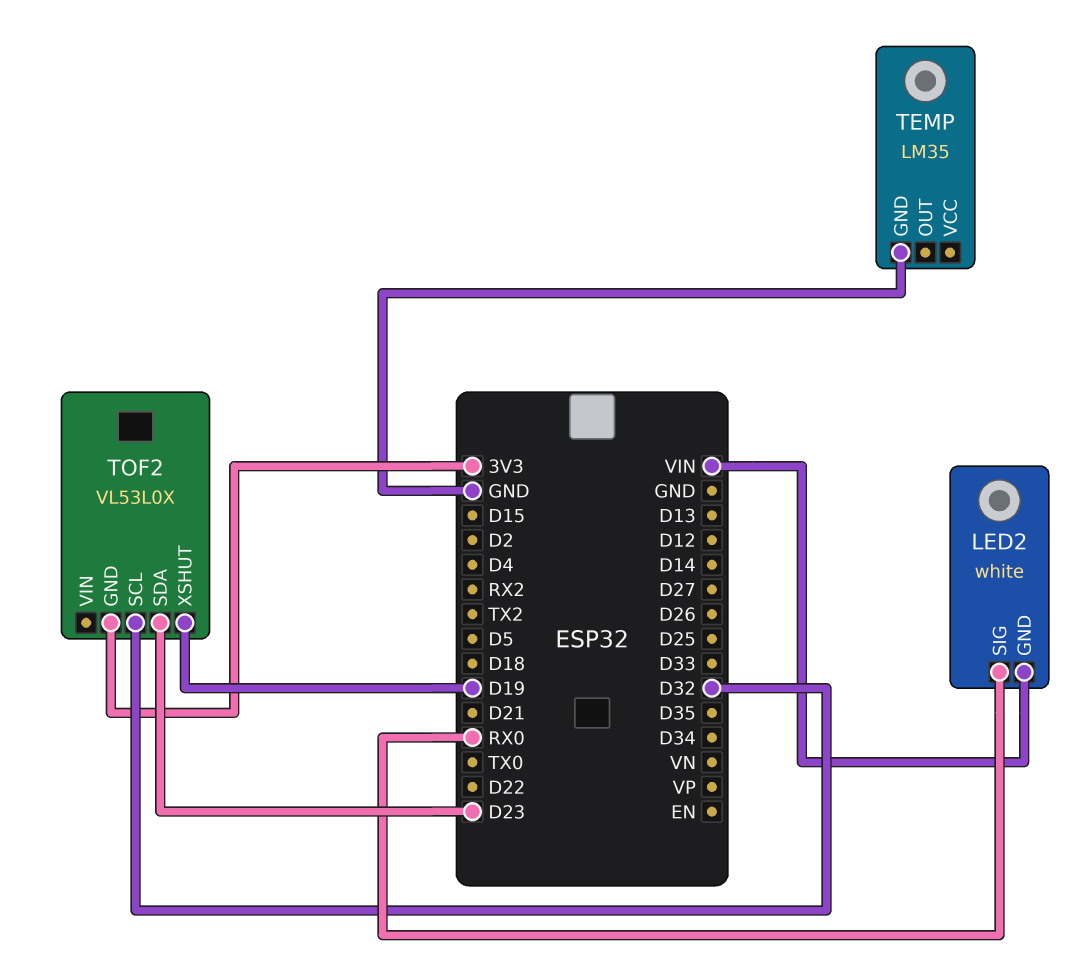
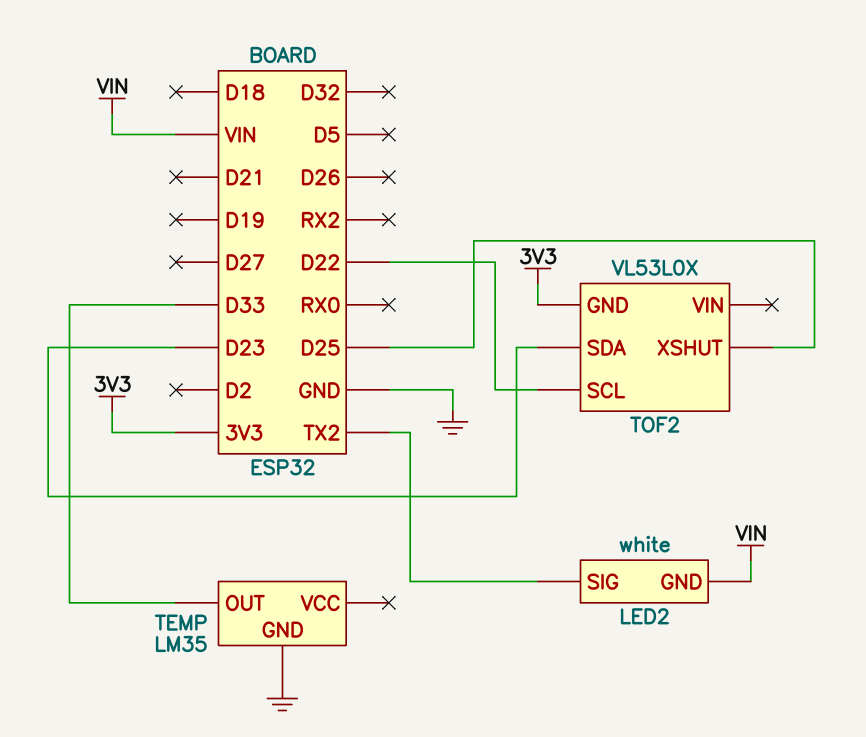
LED2 pin SIG: RX0 -> TX2
TEMP pin OUT: none -> D33
TOF2 pin SCL: D32 -> D22
TOF2 pin XSHUT: D19 -> D25

